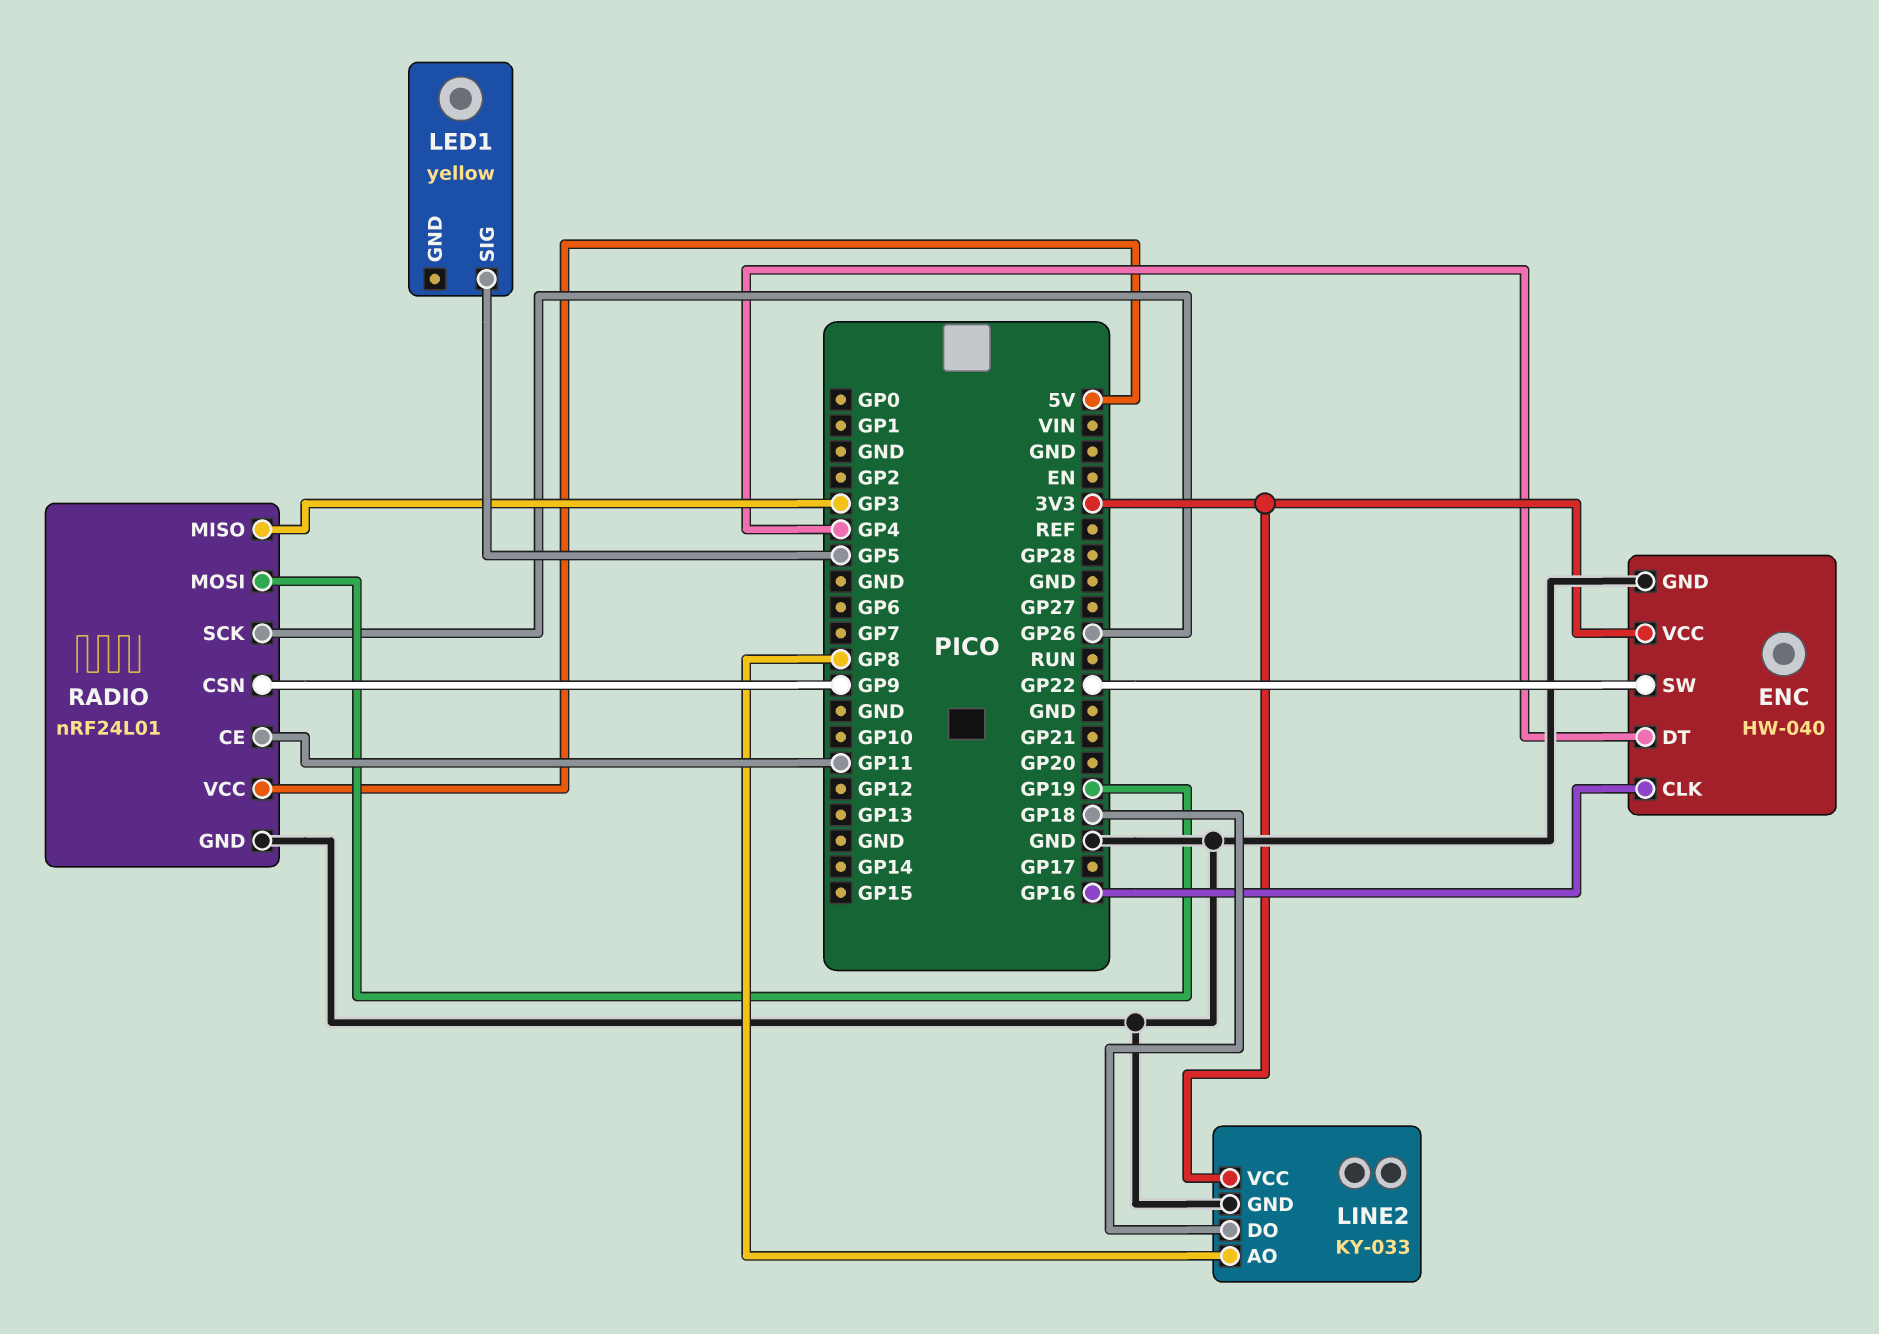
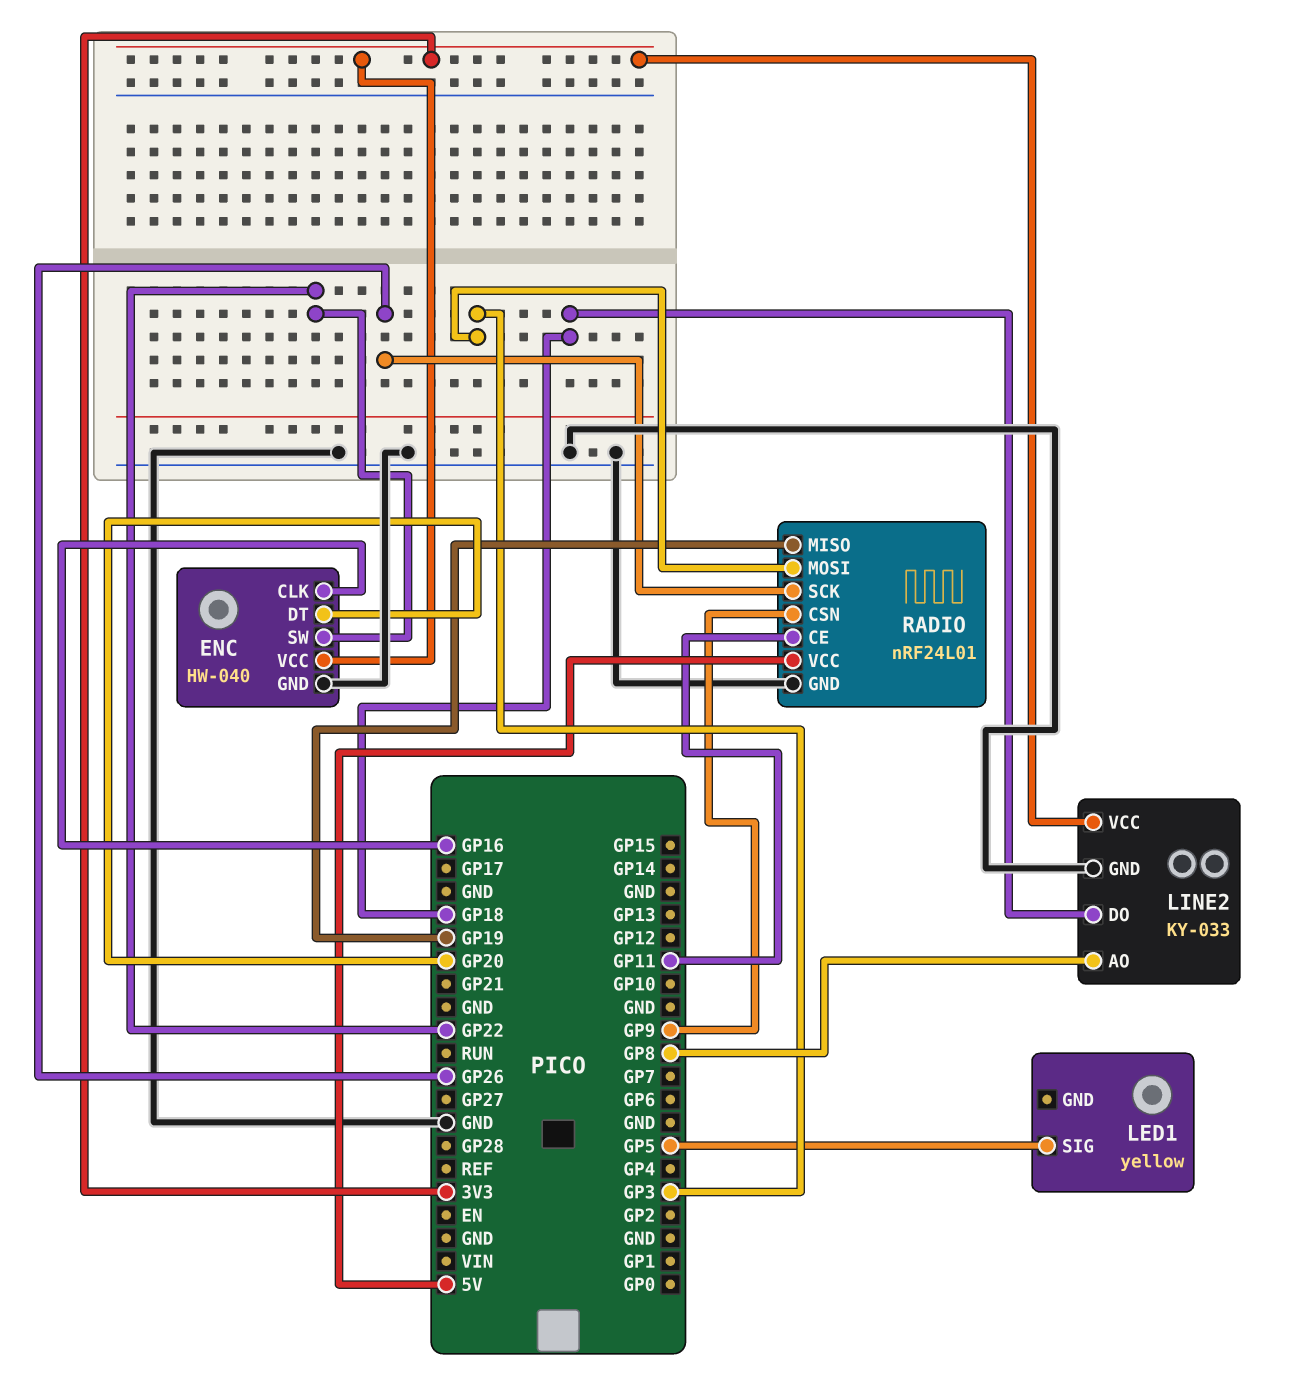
ENC pin DT: GP4 -> GP20
RADIO pin MISO: GP3 -> GP19
RADIO pin MOSI: GP19 -> GP3

